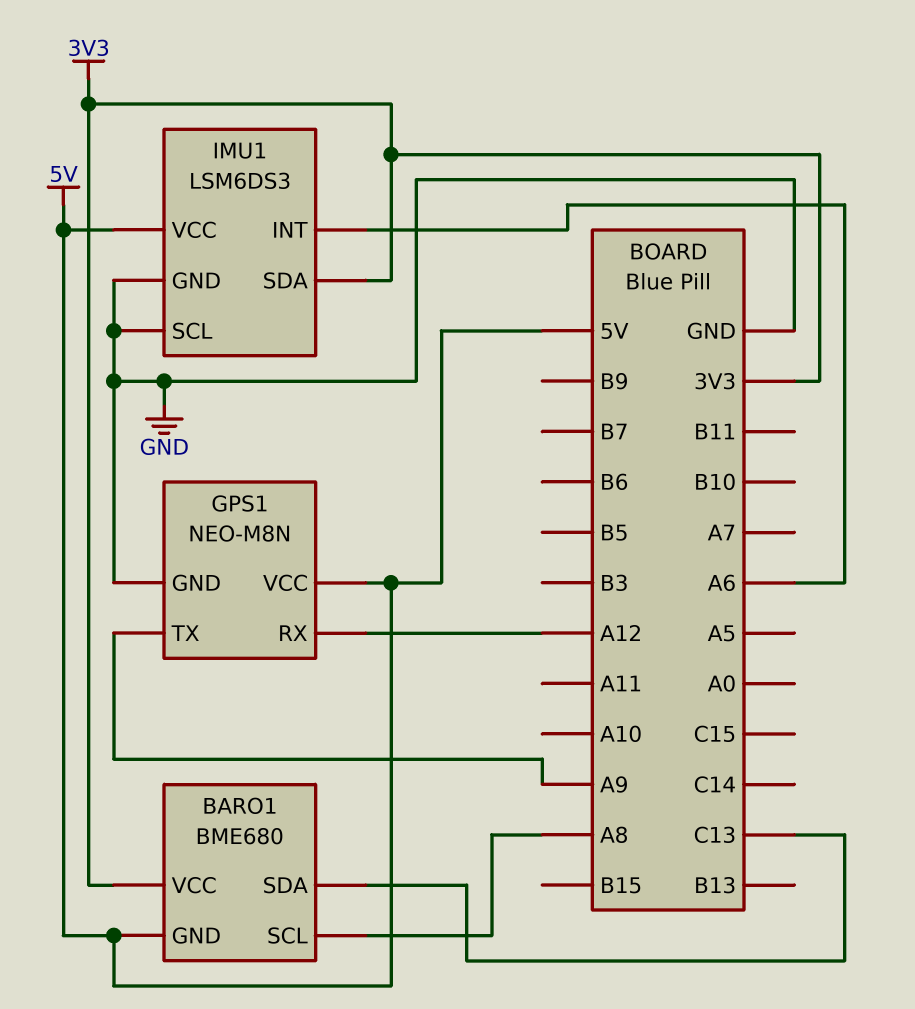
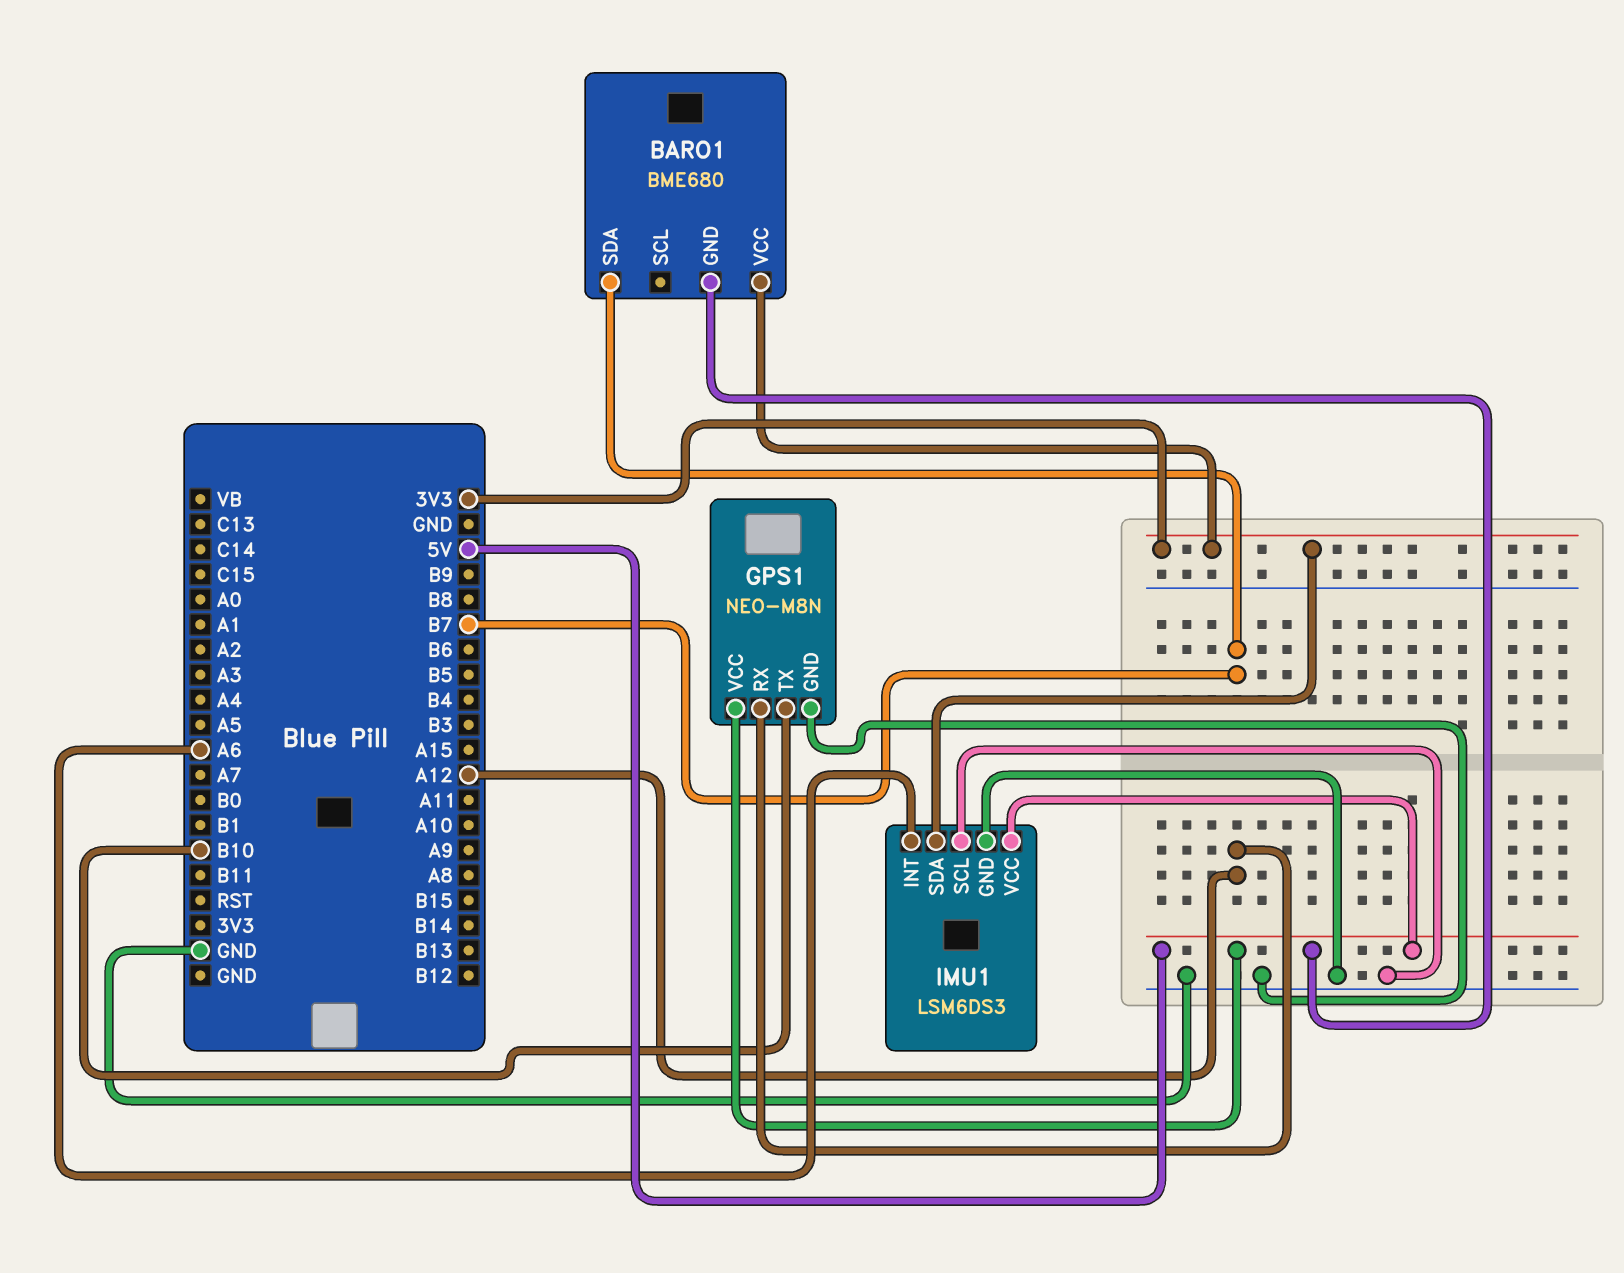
BARO1 pin SCL: A8 -> none
BARO1 pin SDA: C13 -> B7
GPS1 pin TX: A9 -> B10

